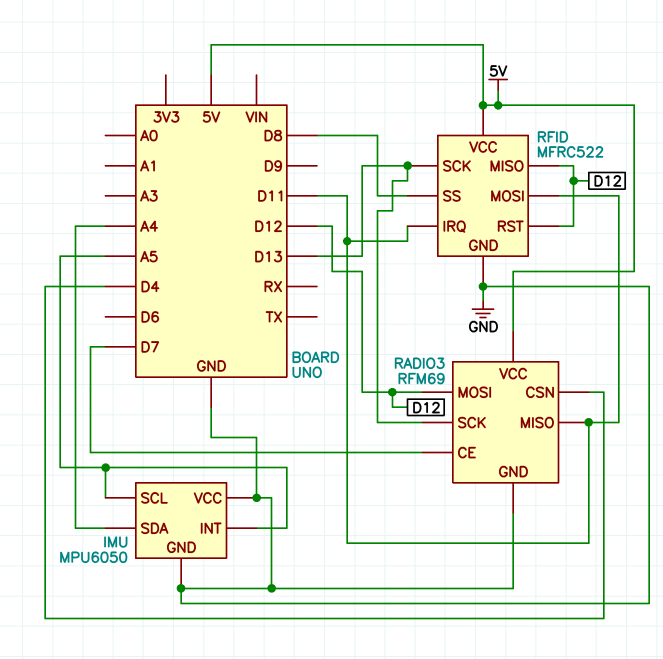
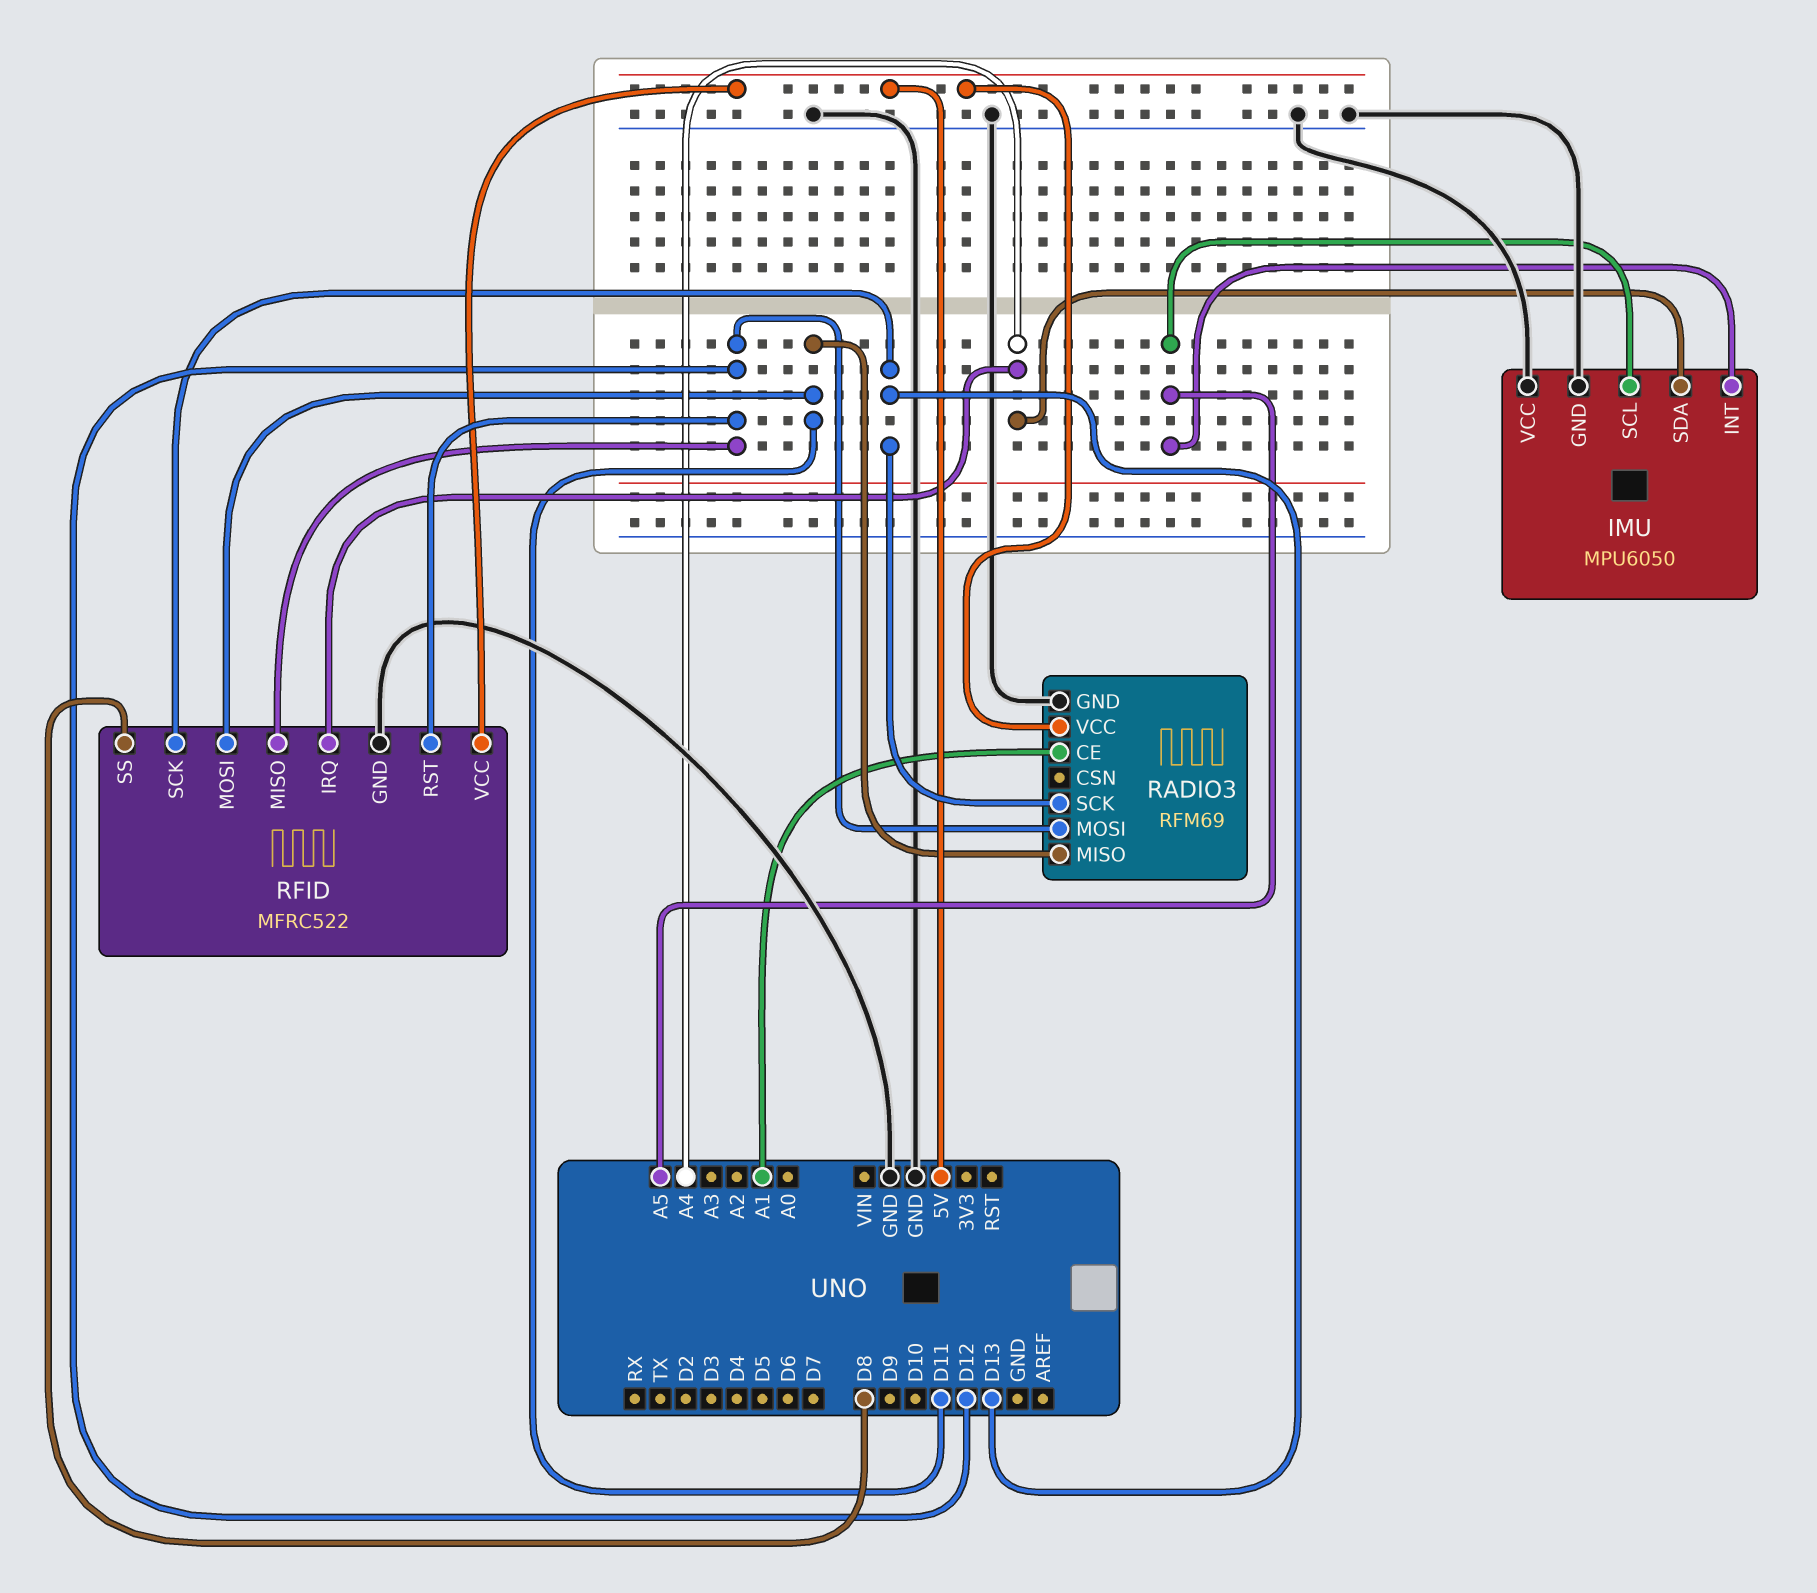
RADIO3 pin CE: D7 -> A1
RADIO3 pin CSN: D4 -> none
RFID pin IRQ: D11 -> A4

